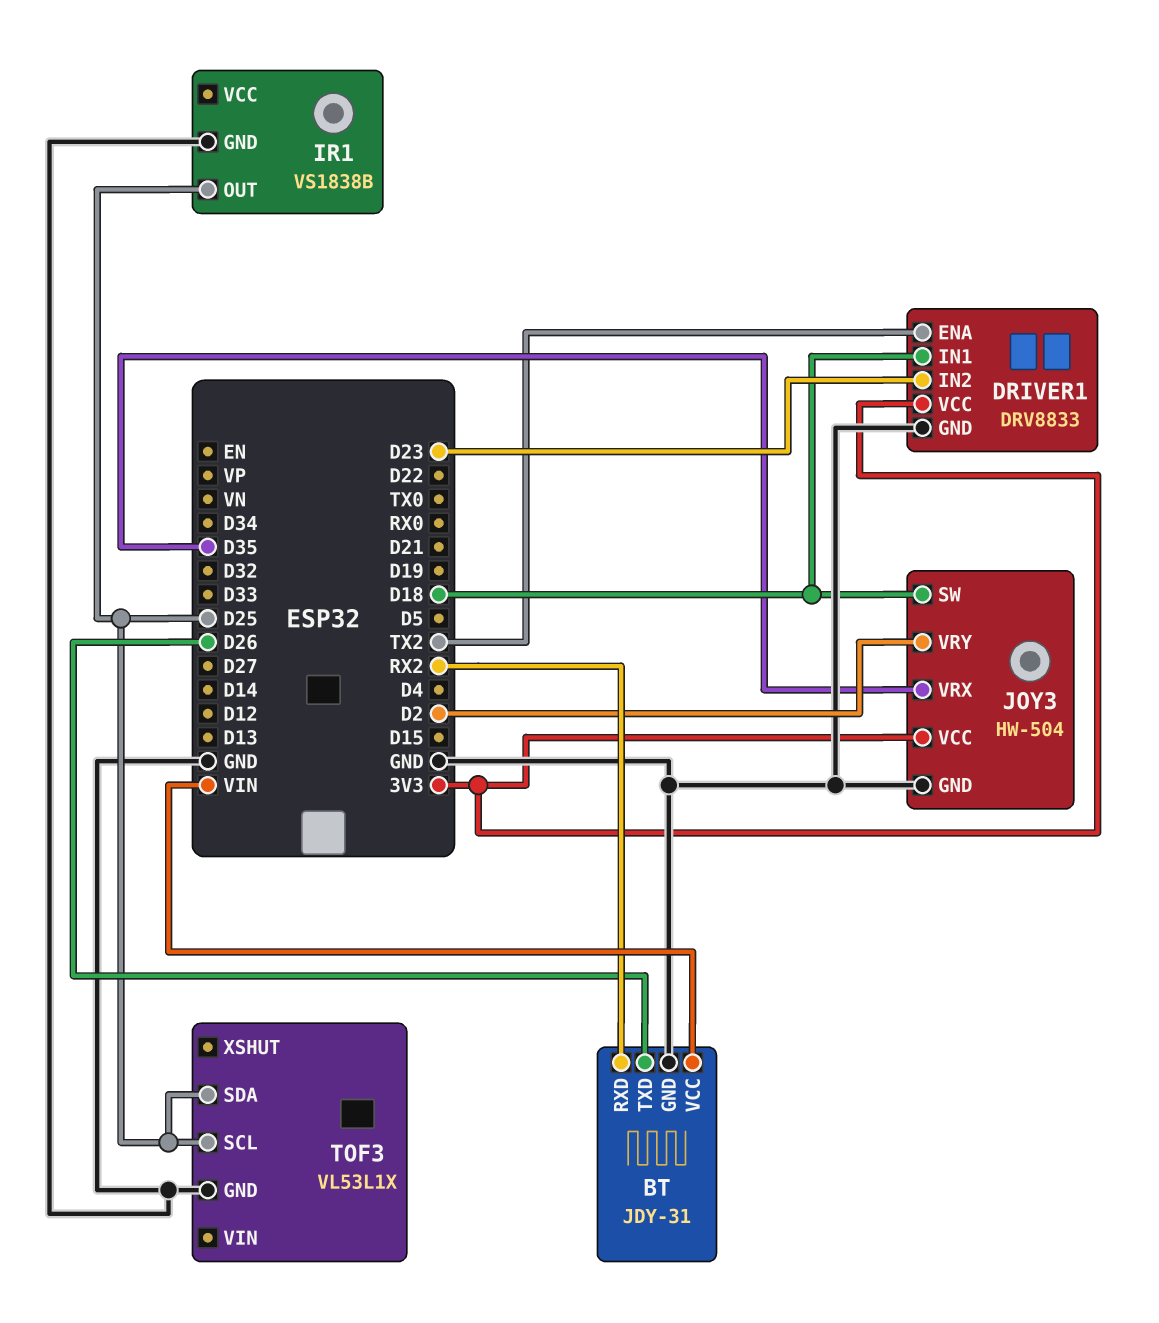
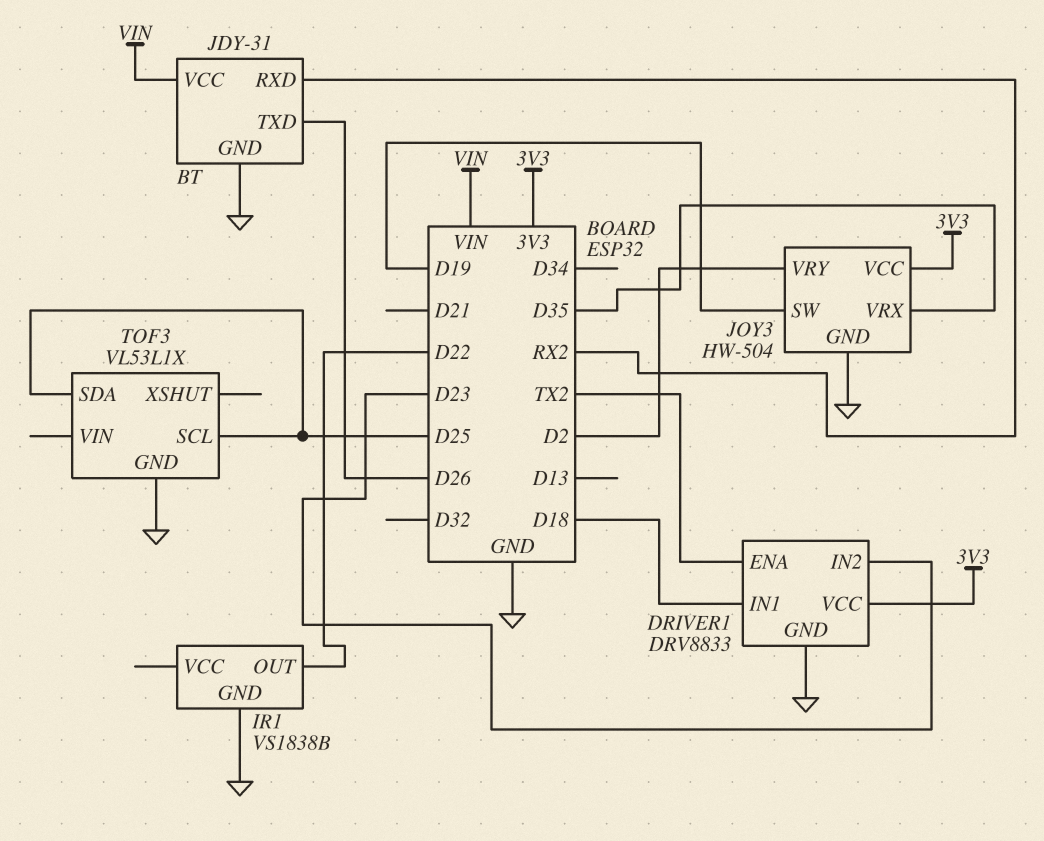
IR1 pin OUT: D25 -> D22
JOY3 pin SW: D18 -> D19

